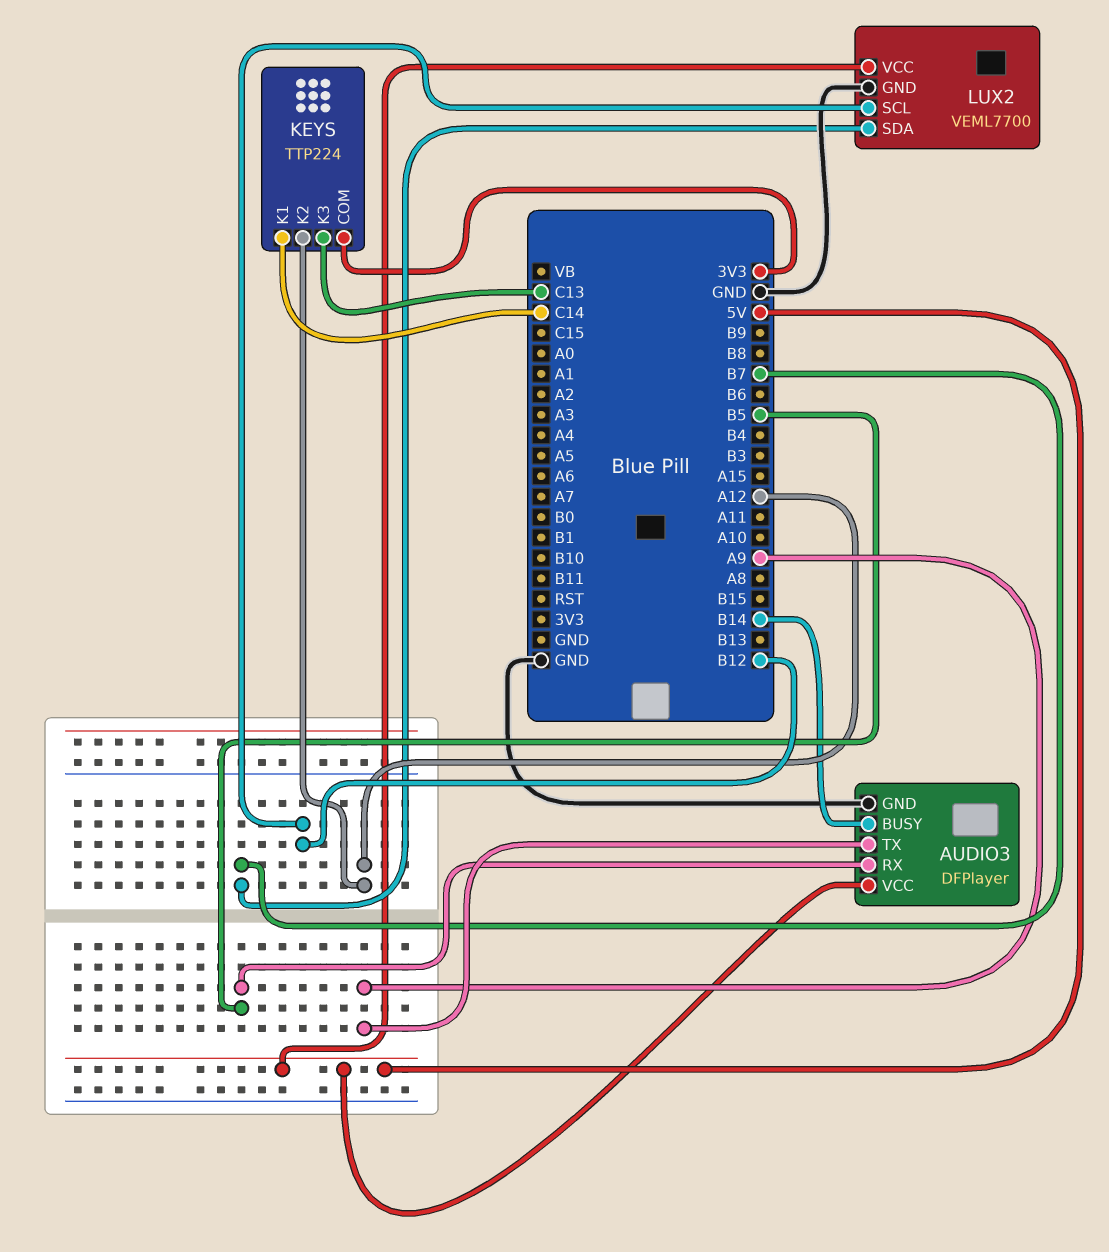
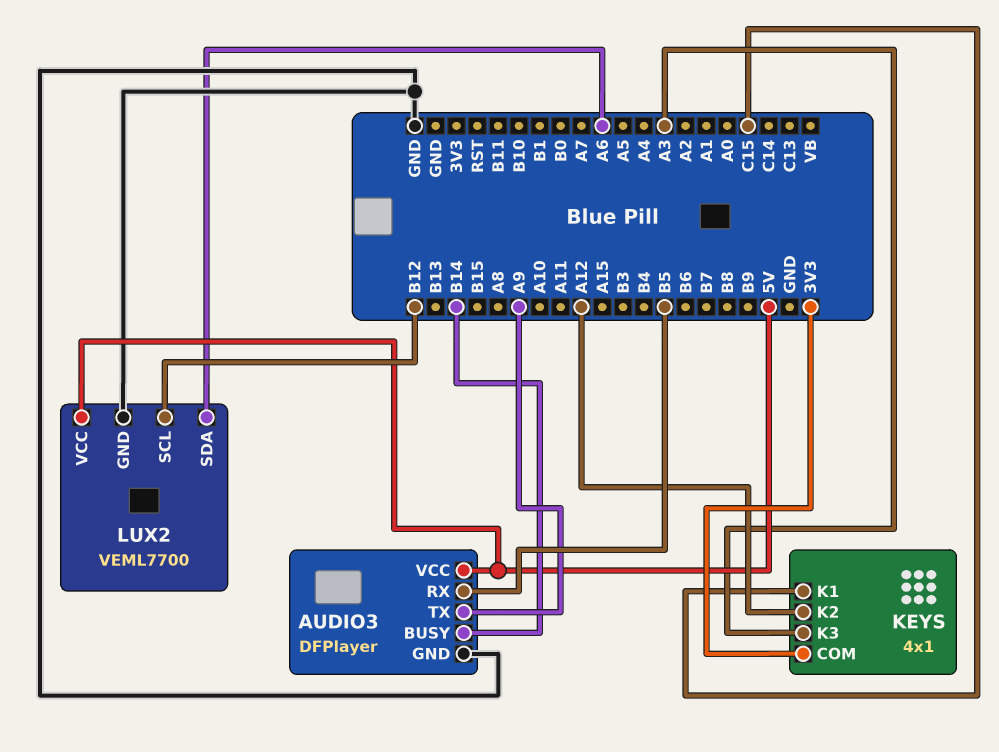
KEYS: TTP224 -> 4x1
KEYS pin K1: C14 -> C15
KEYS pin K3: C13 -> A3
LUX2 pin SDA: B7 -> A6

